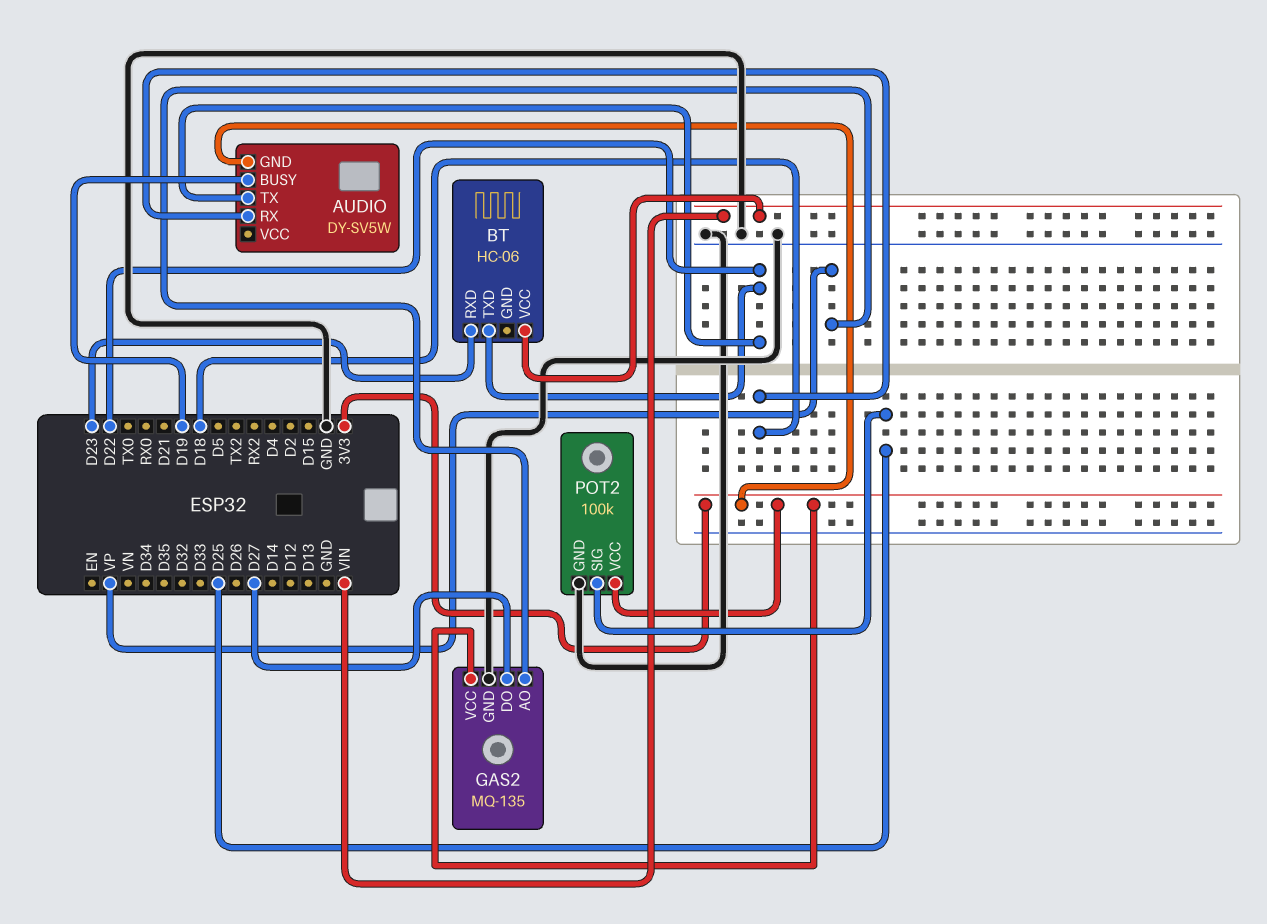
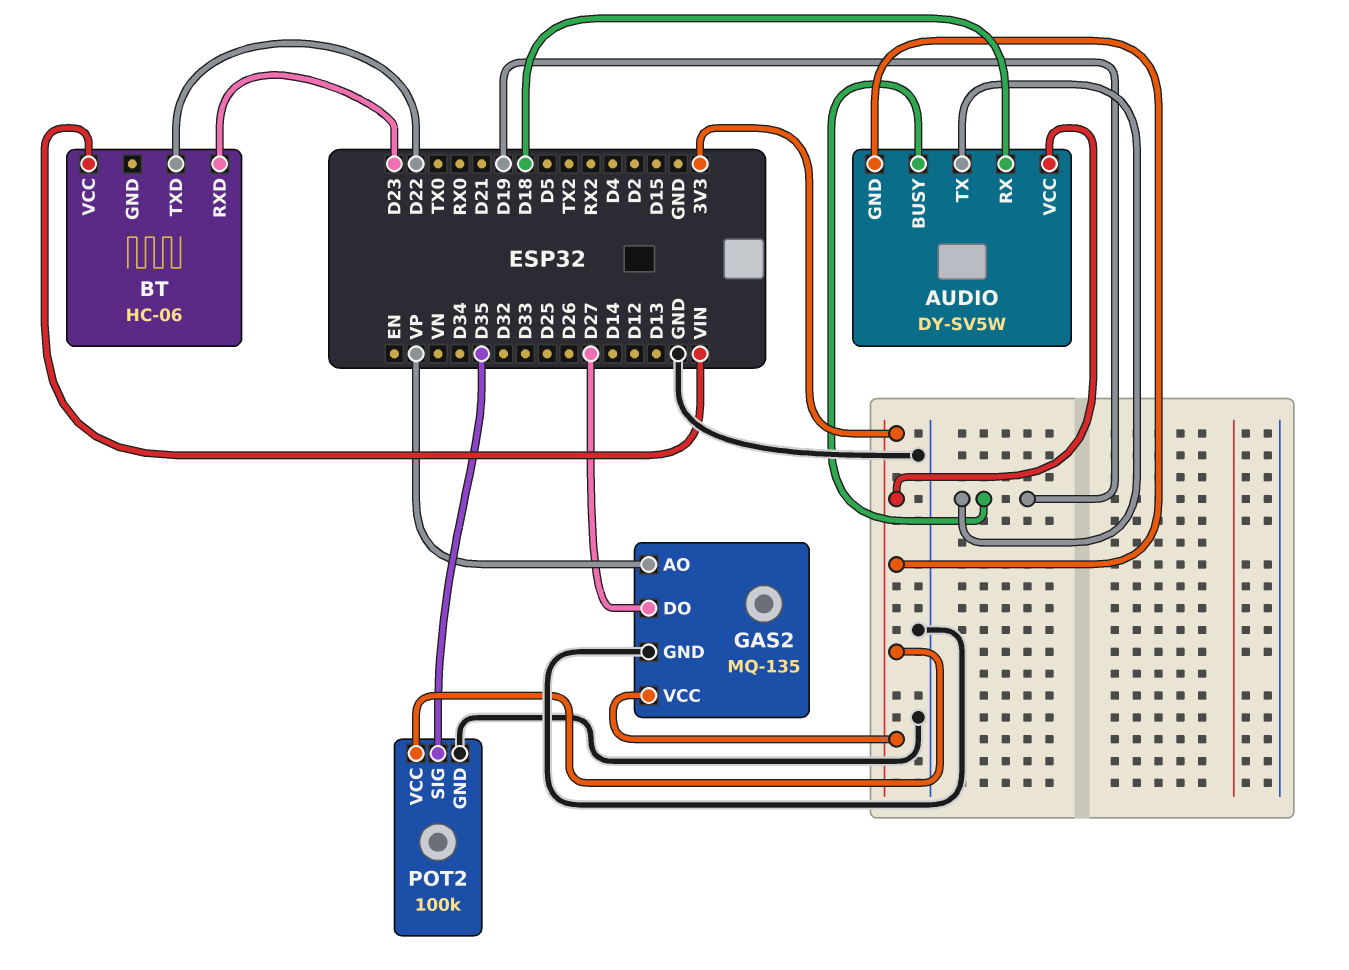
AUDIO pin TX: D22 -> D19
AUDIO pin VCC: none -> 3V3
POT2 pin SIG: D25 -> D35

